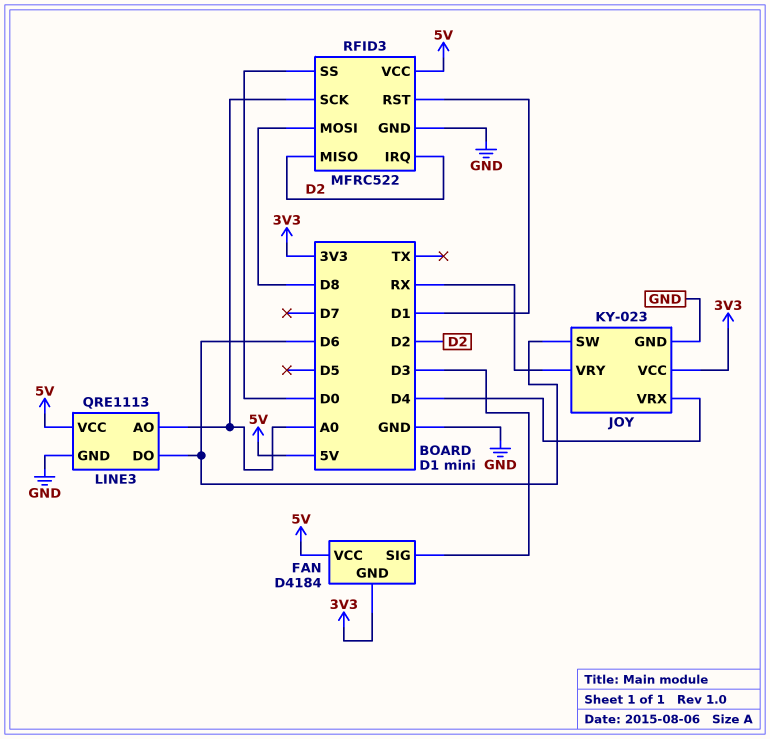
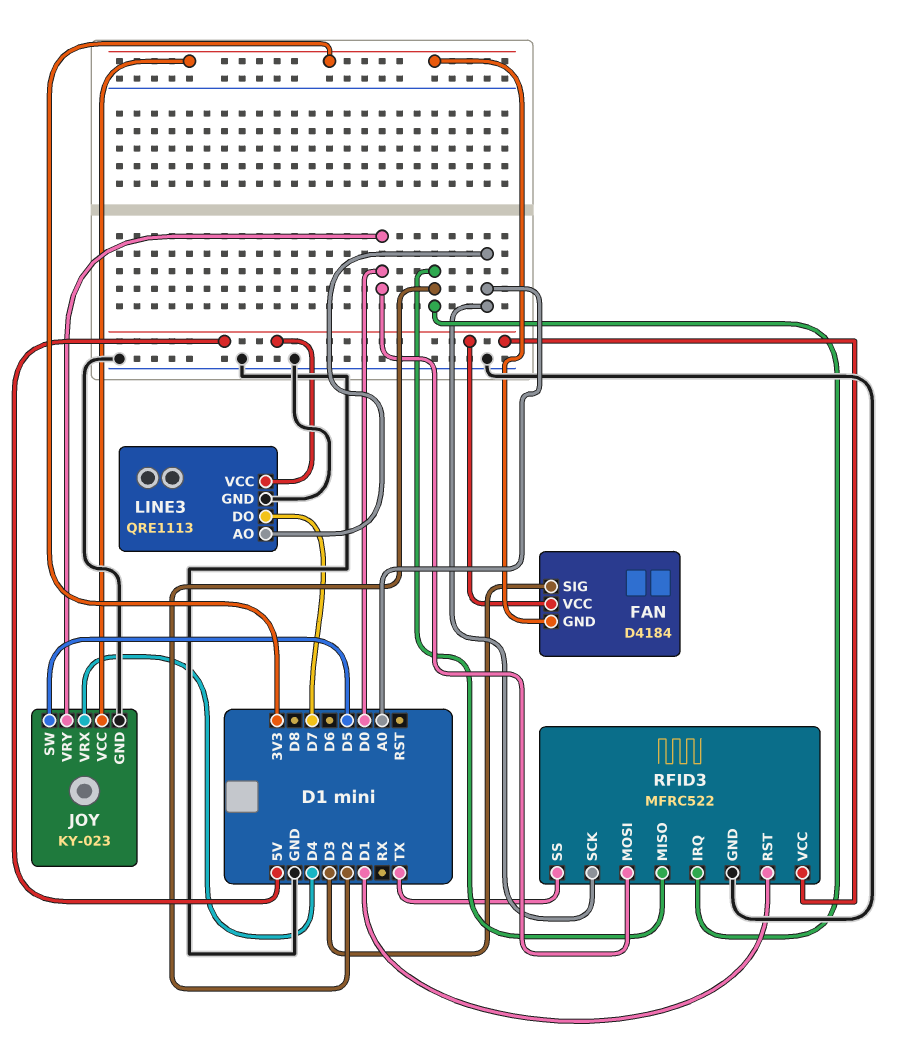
JOY pin SW: D6 -> D5
JOY pin VRY: RX -> D0
LINE3 pin DO: D6 -> D7
RFID3 pin MOSI: D8 -> D0
RFID3 pin SS: D0 -> TX

